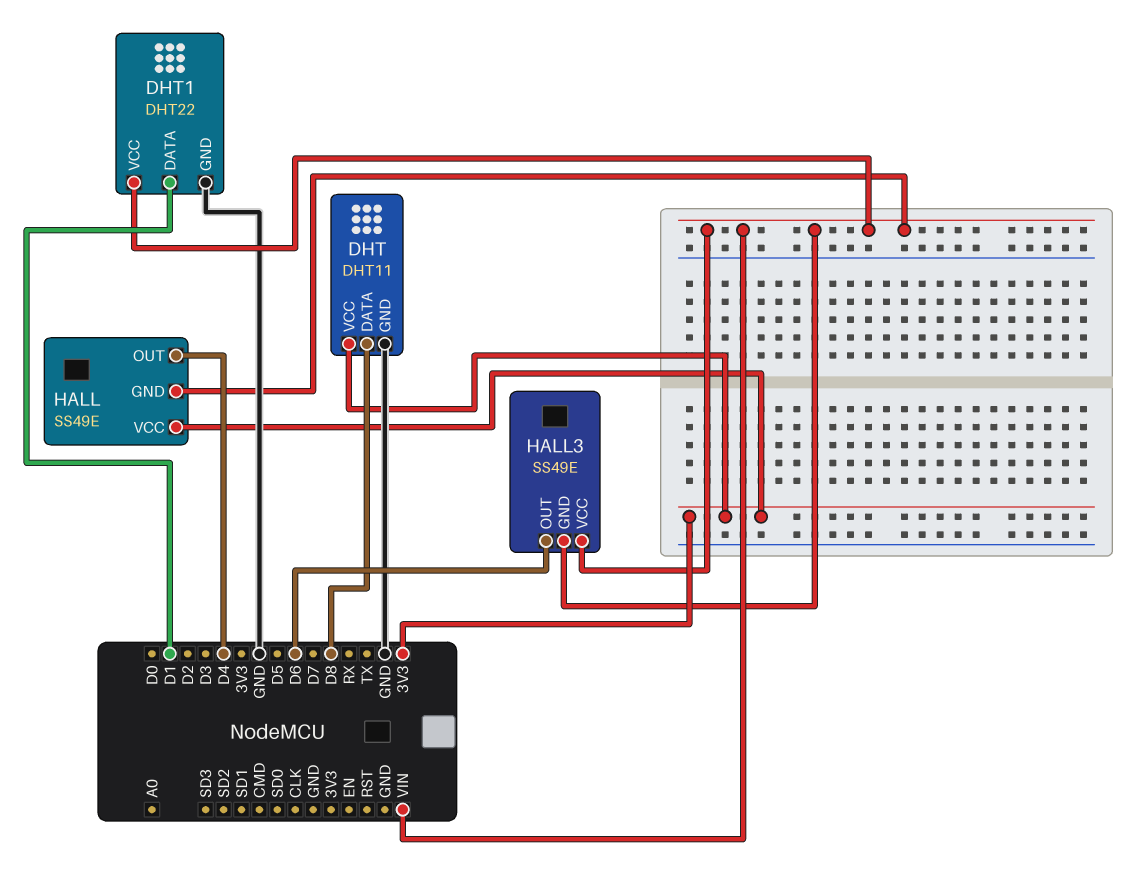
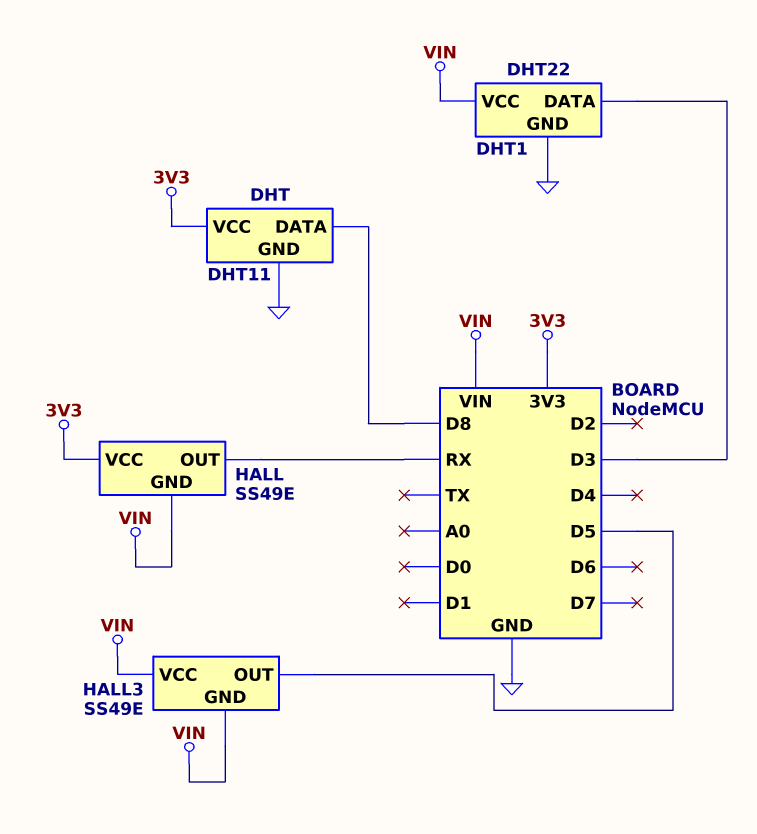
DHT1 pin DATA: D1 -> D3
HALL pin OUT: D4 -> RX
HALL3 pin OUT: D6 -> D5

